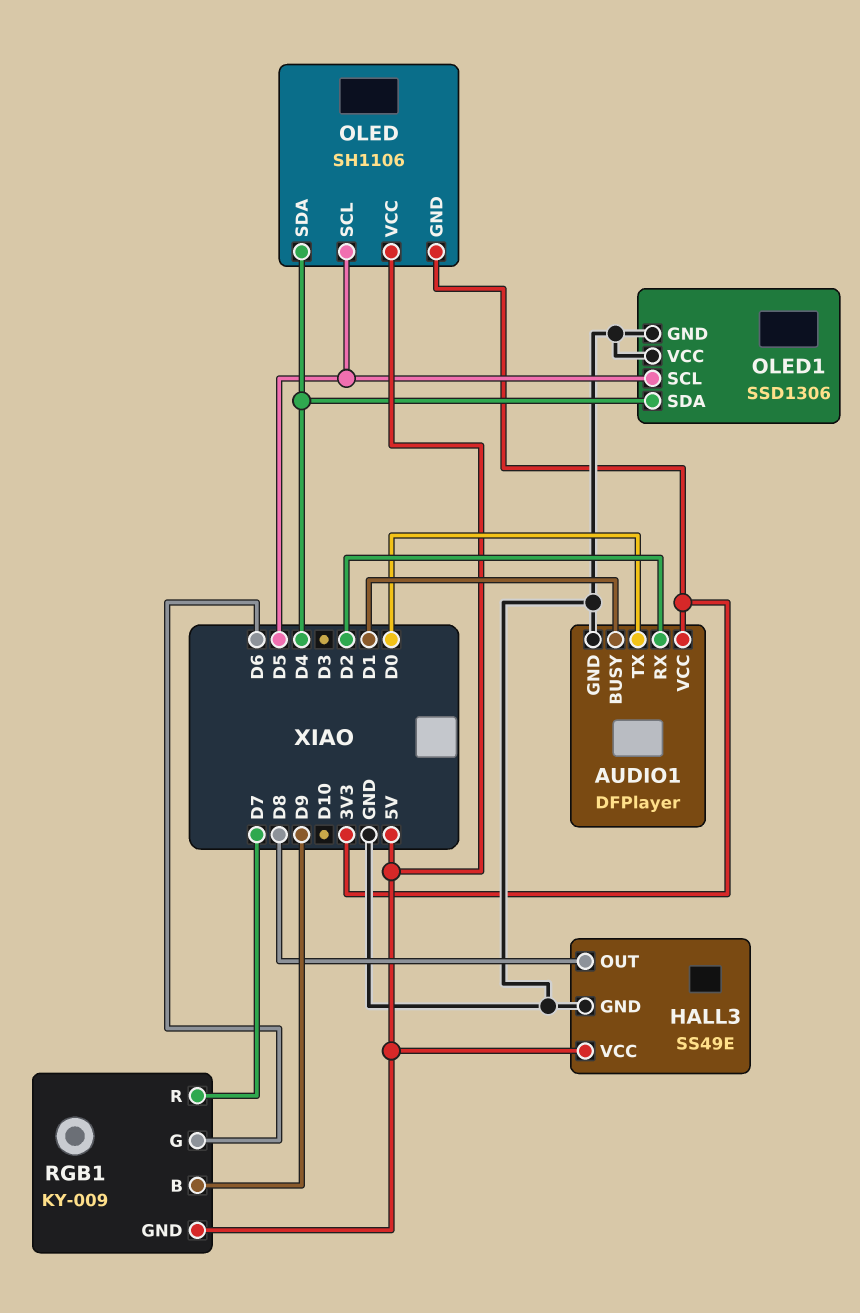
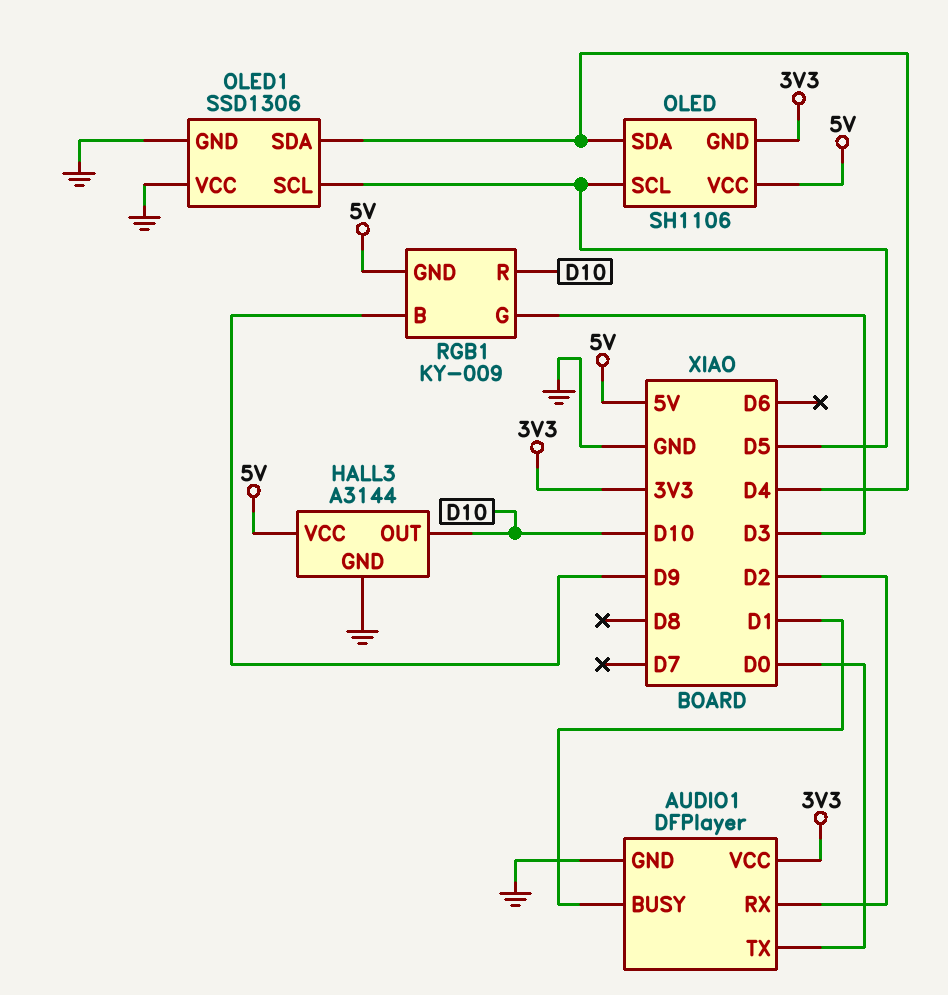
HALL3: SS49E -> A3144
HALL3 pin OUT: D8 -> D10
RGB1 pin G: D6 -> D3
RGB1 pin R: D7 -> D10

